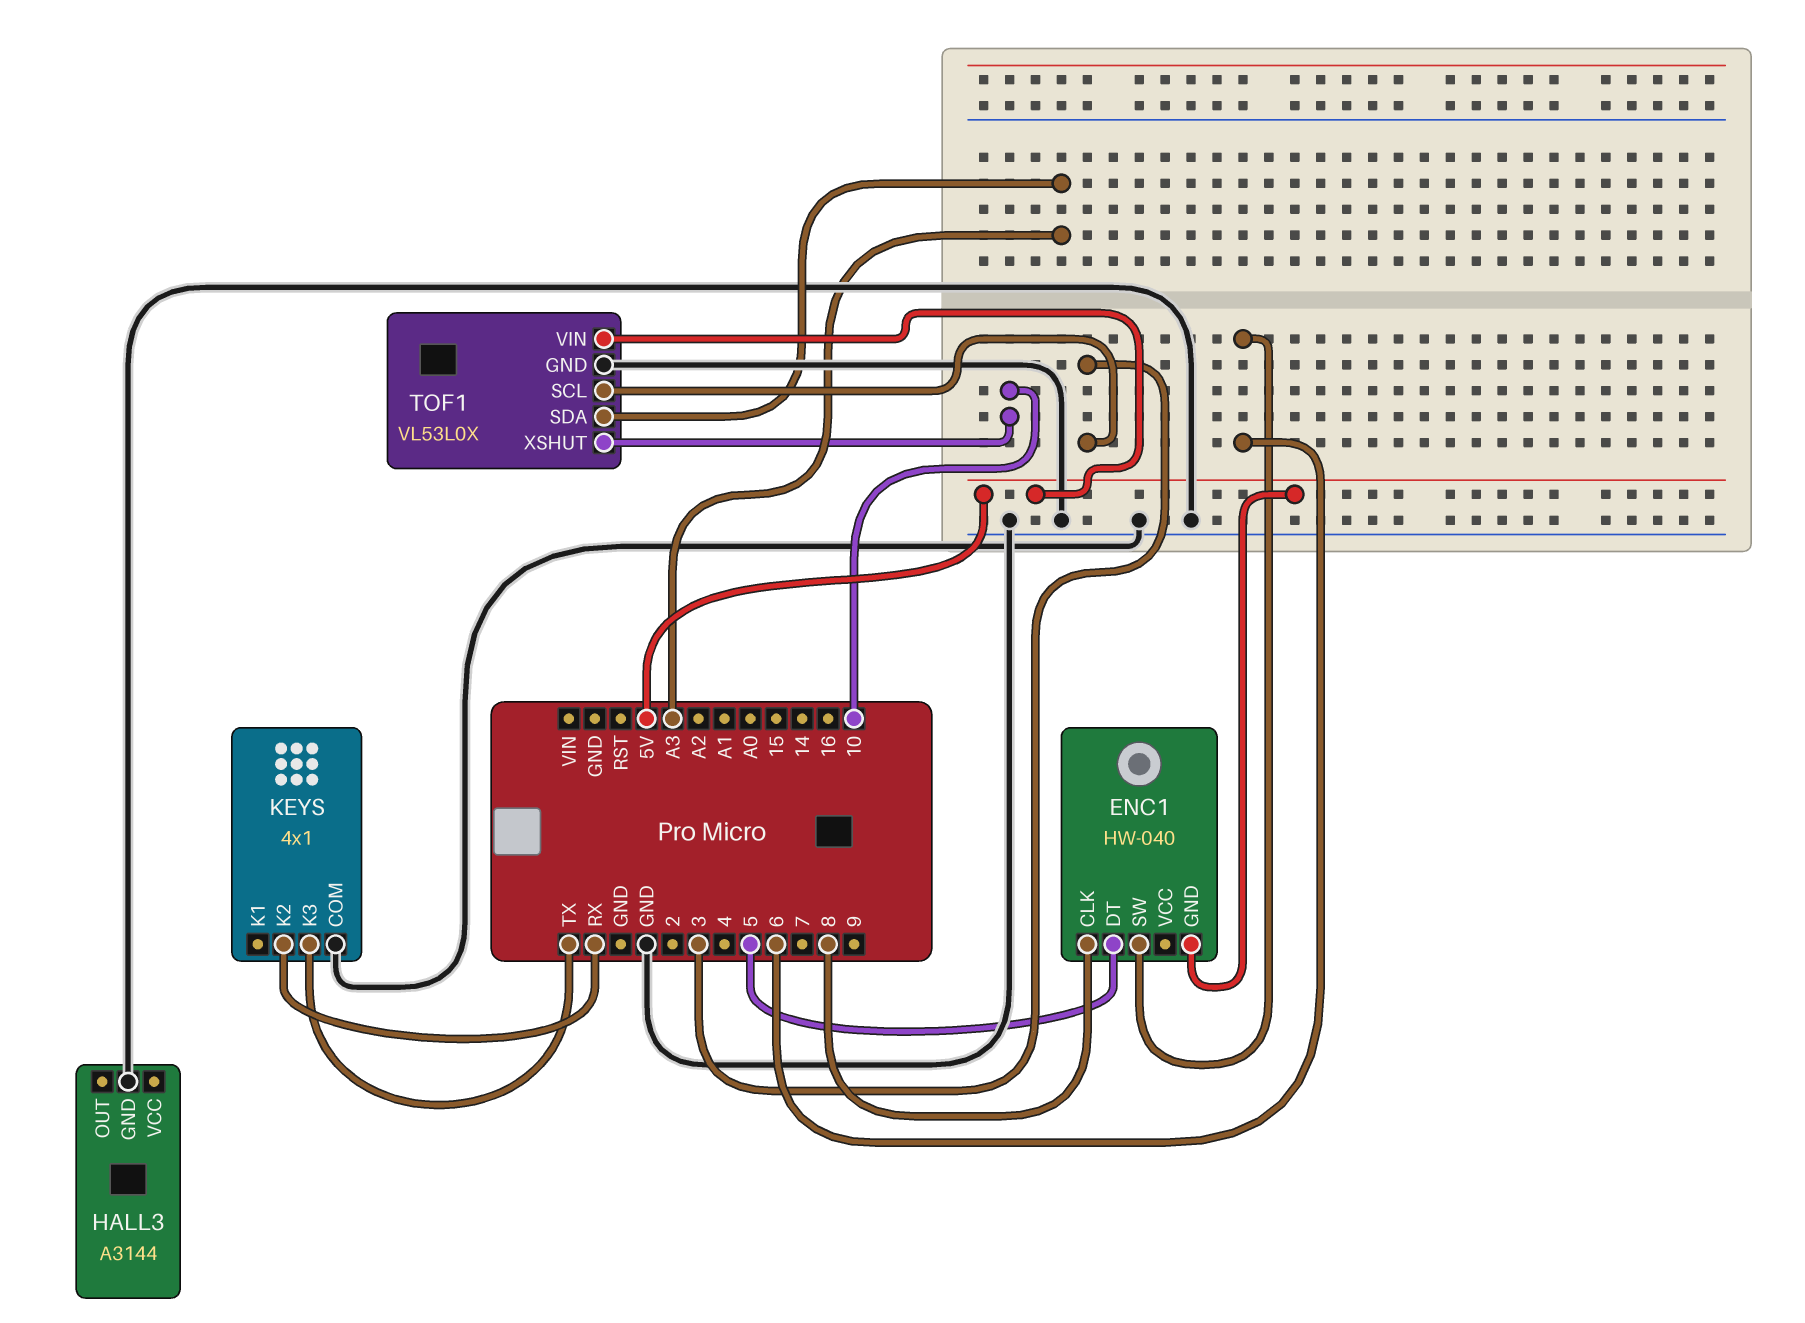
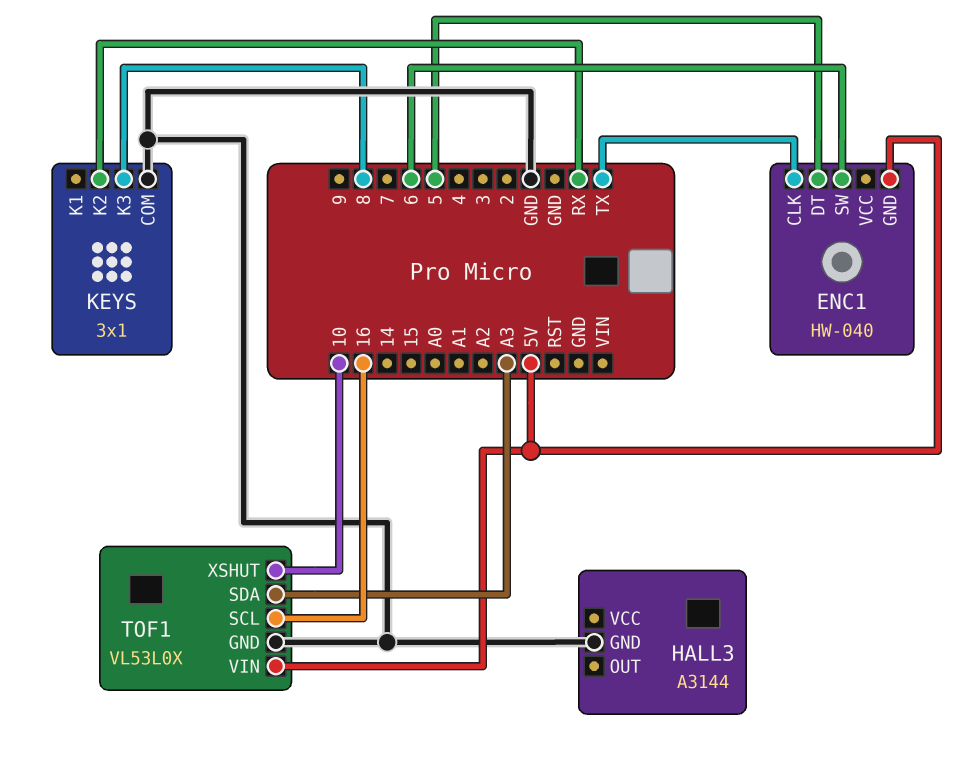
ENC1 pin CLK: 8 -> TX
KEYS: 4x1 -> 3x1
KEYS pin K3: TX -> 8
TOF1 pin SCL: 3 -> 16

